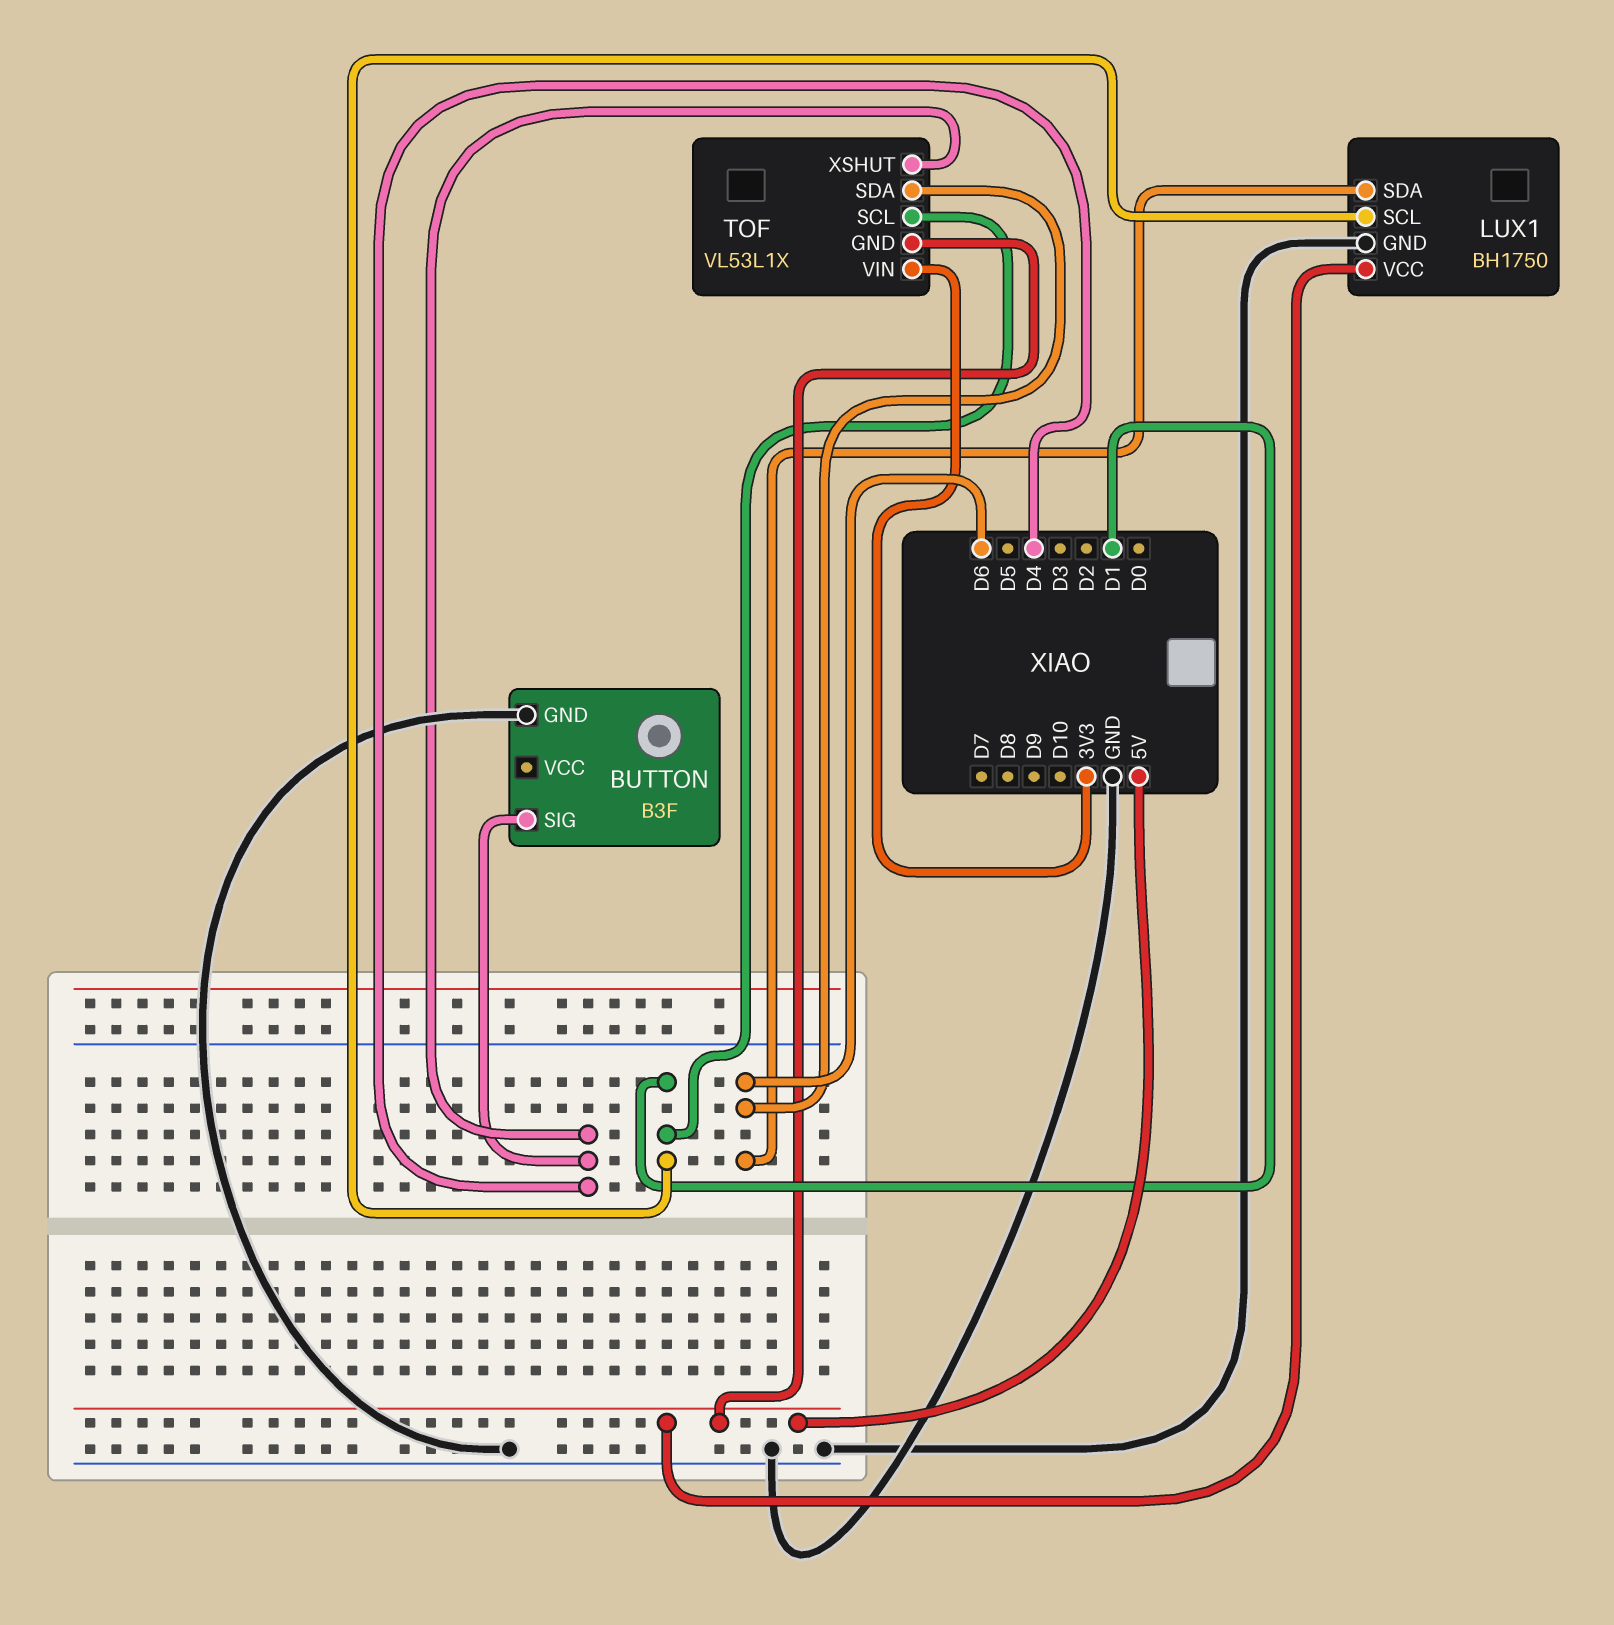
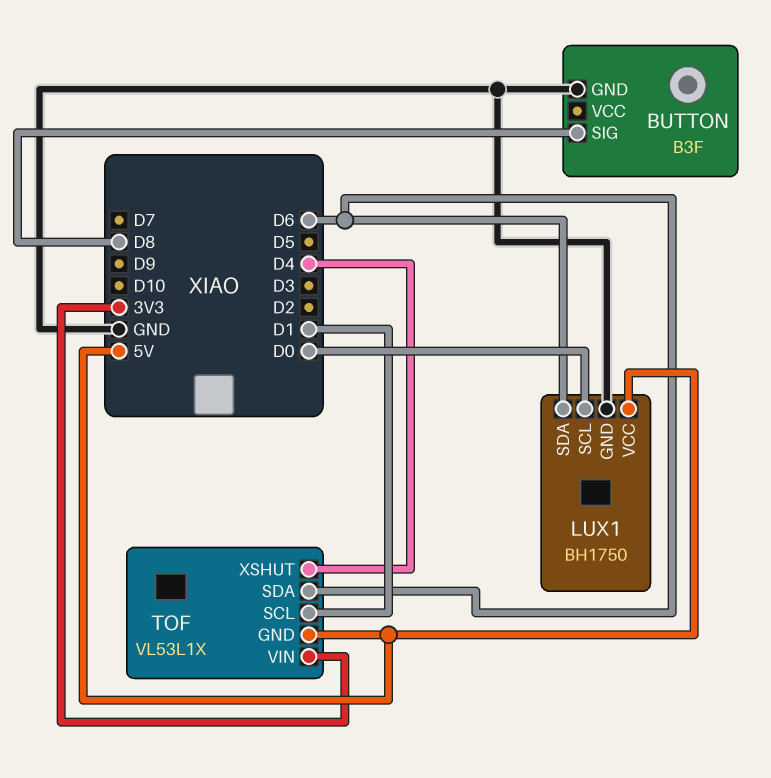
BUTTON pin SIG: D4 -> D8
LUX1 pin SCL: D1 -> D0

